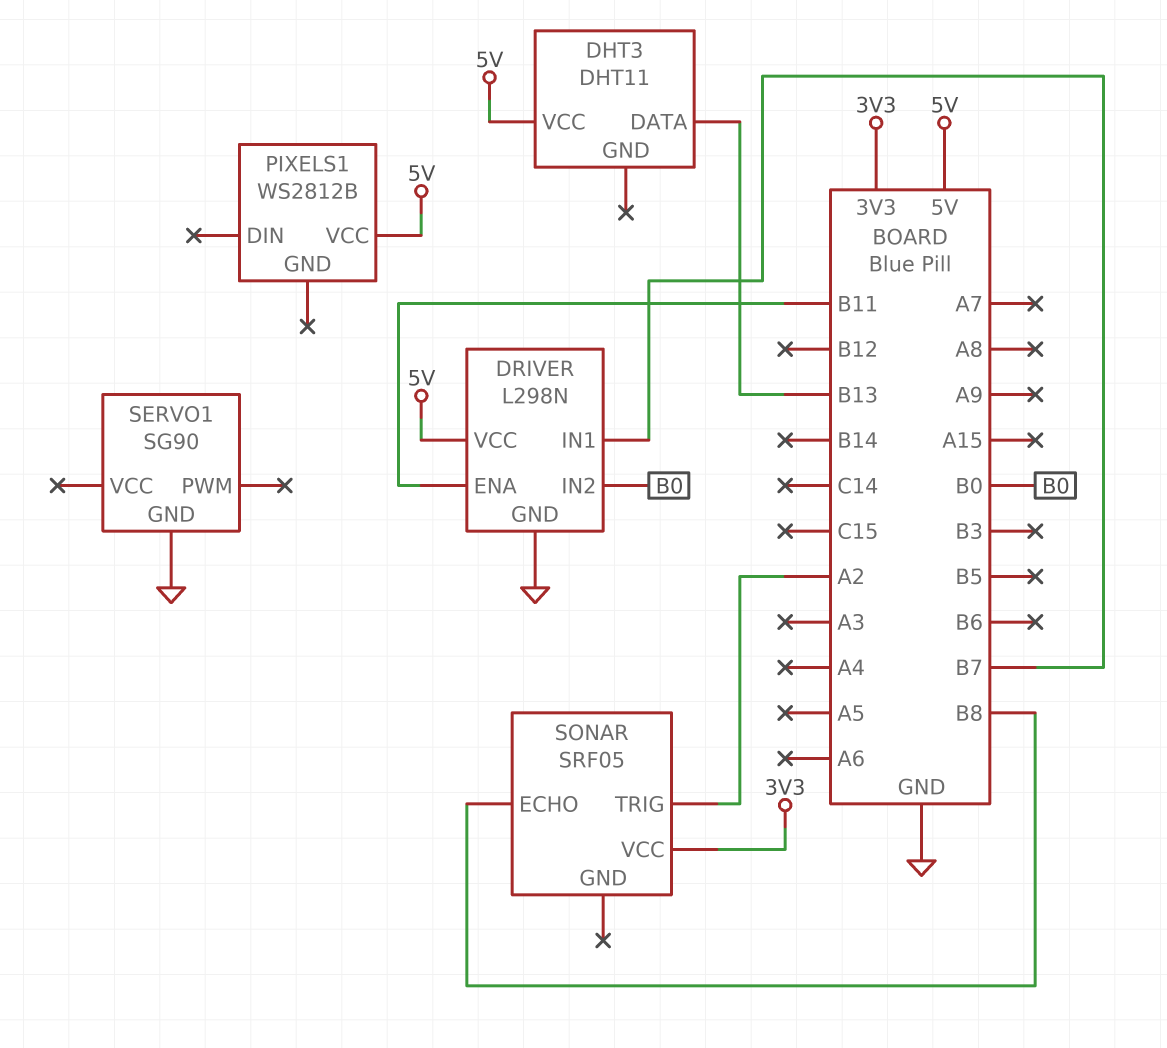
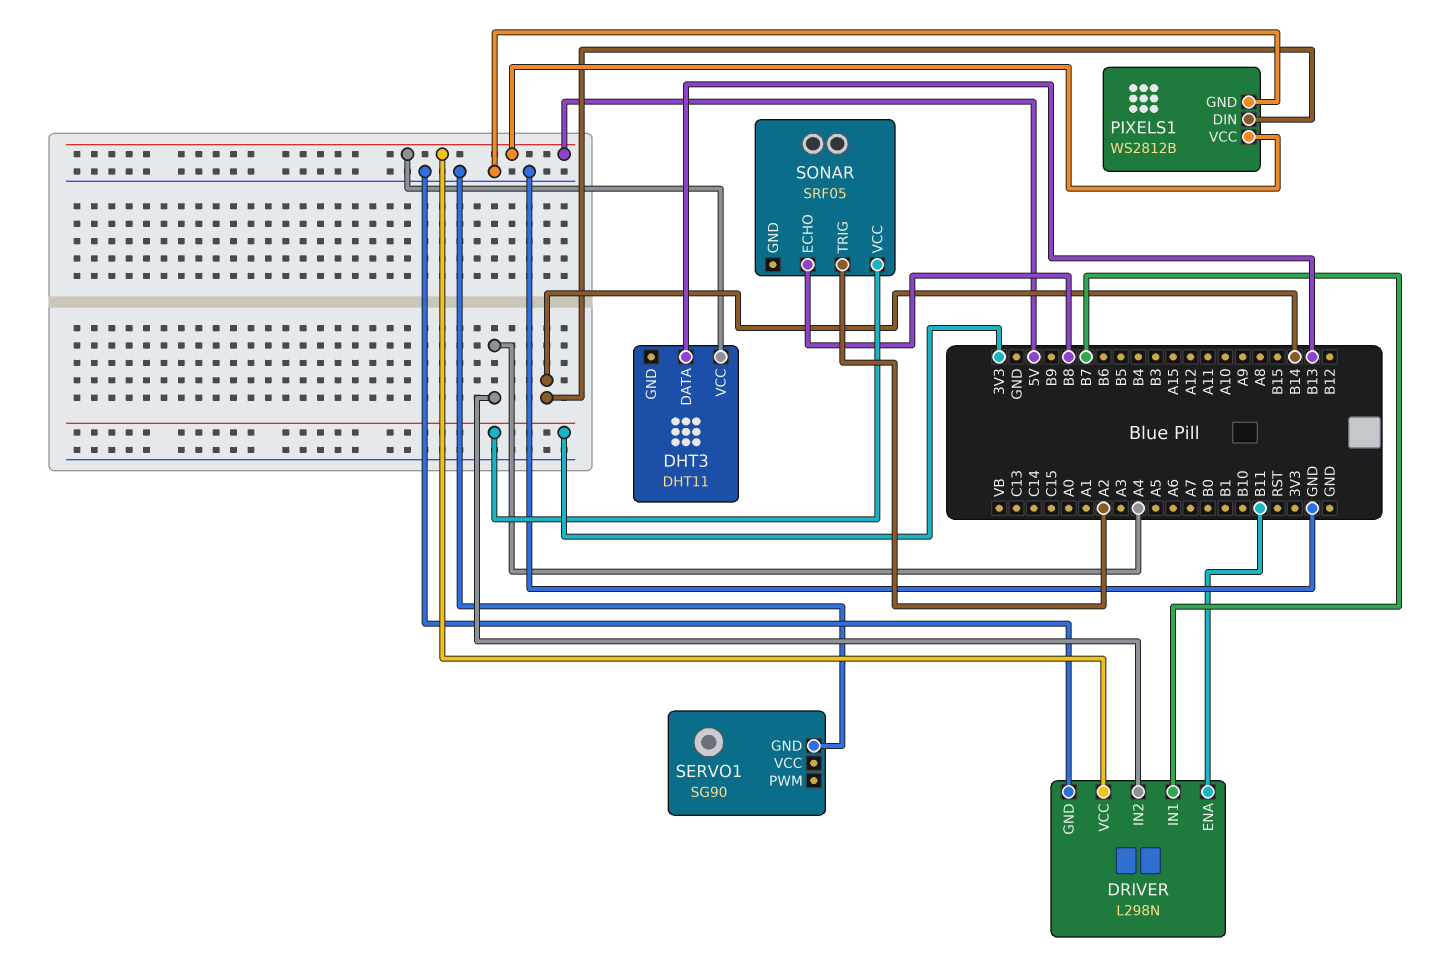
DRIVER pin IN2: B0 -> A4
PIXELS1 pin DIN: none -> B14
PIXELS1 pin GND: none -> GND

